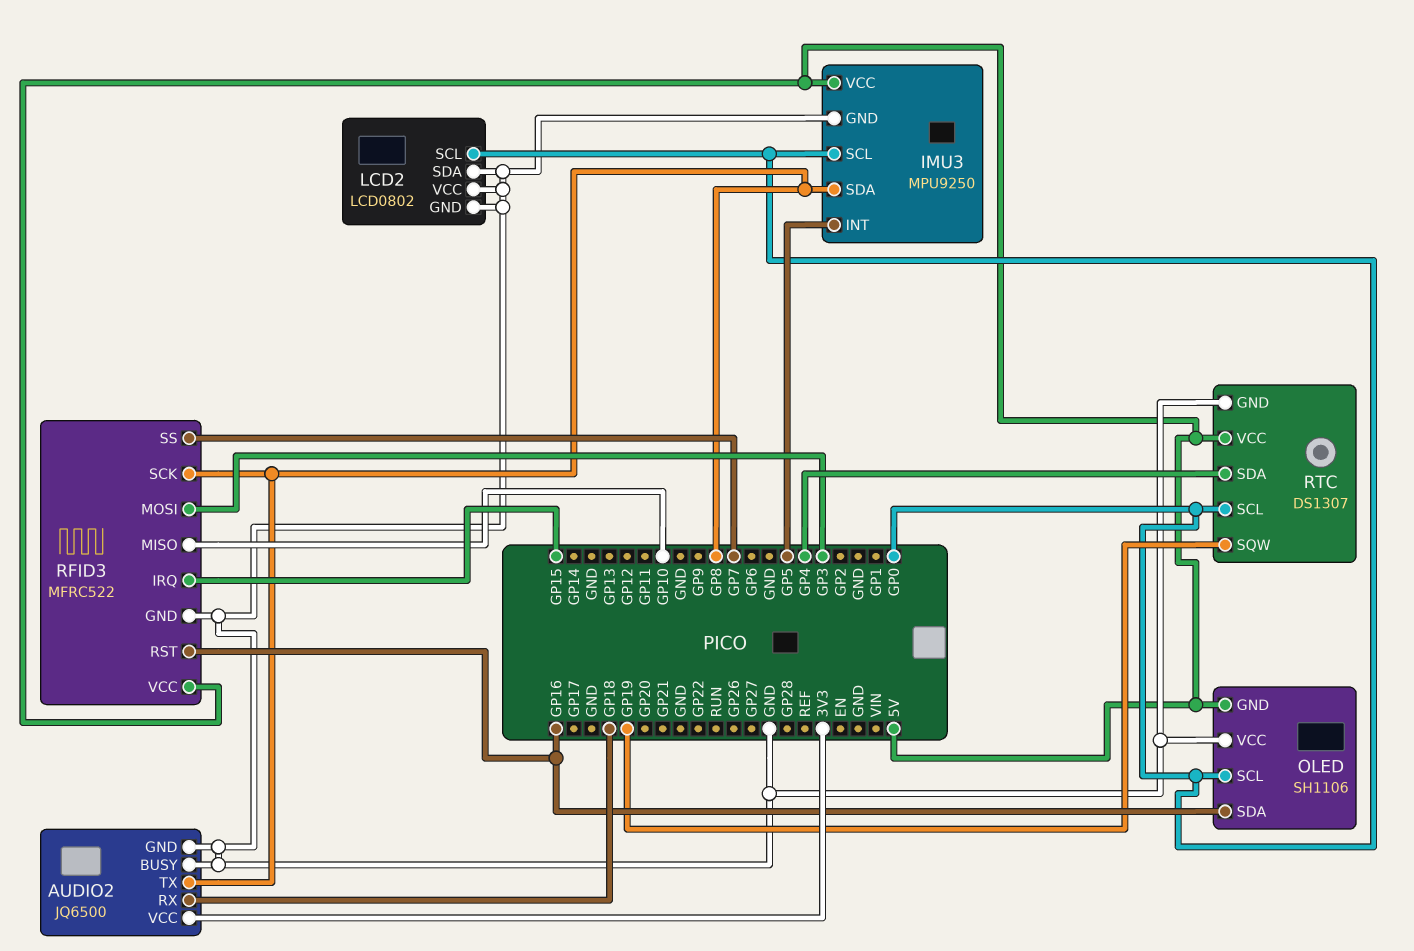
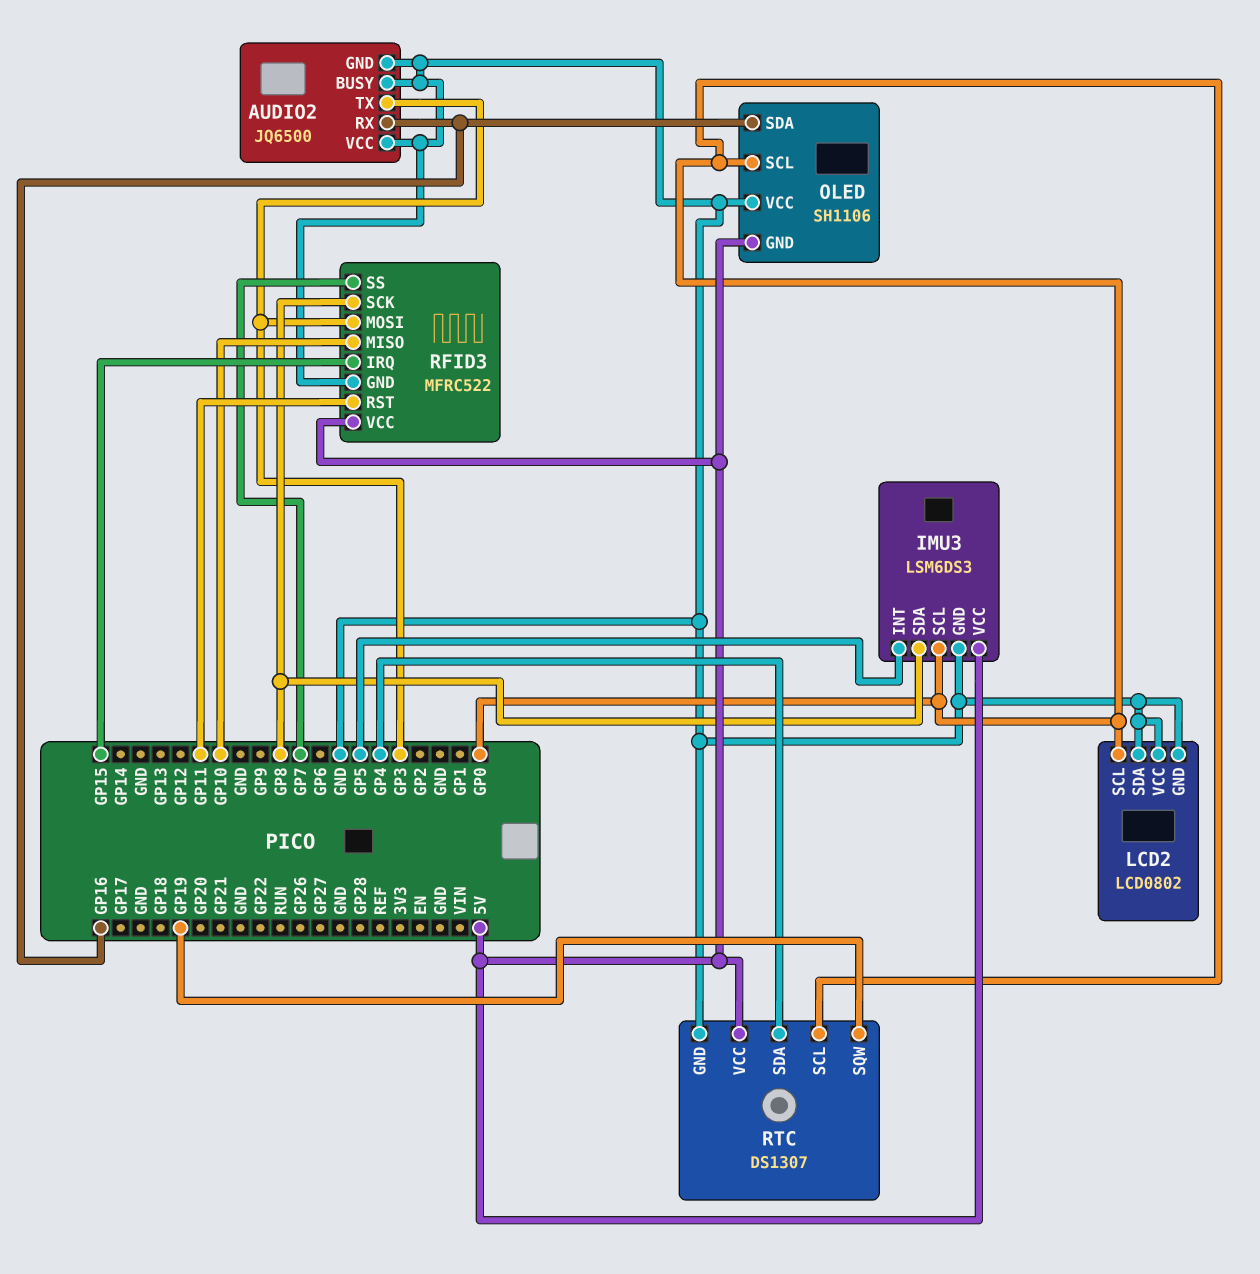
AUDIO2 pin RX: GP18 -> GP16
AUDIO2 pin TX: GP8 -> GP3
AUDIO2 pin VCC: 3V3 -> GND
IMU3: MPU9250 -> LSM6DS3
RFID3 pin RST: GP16 -> GP11

